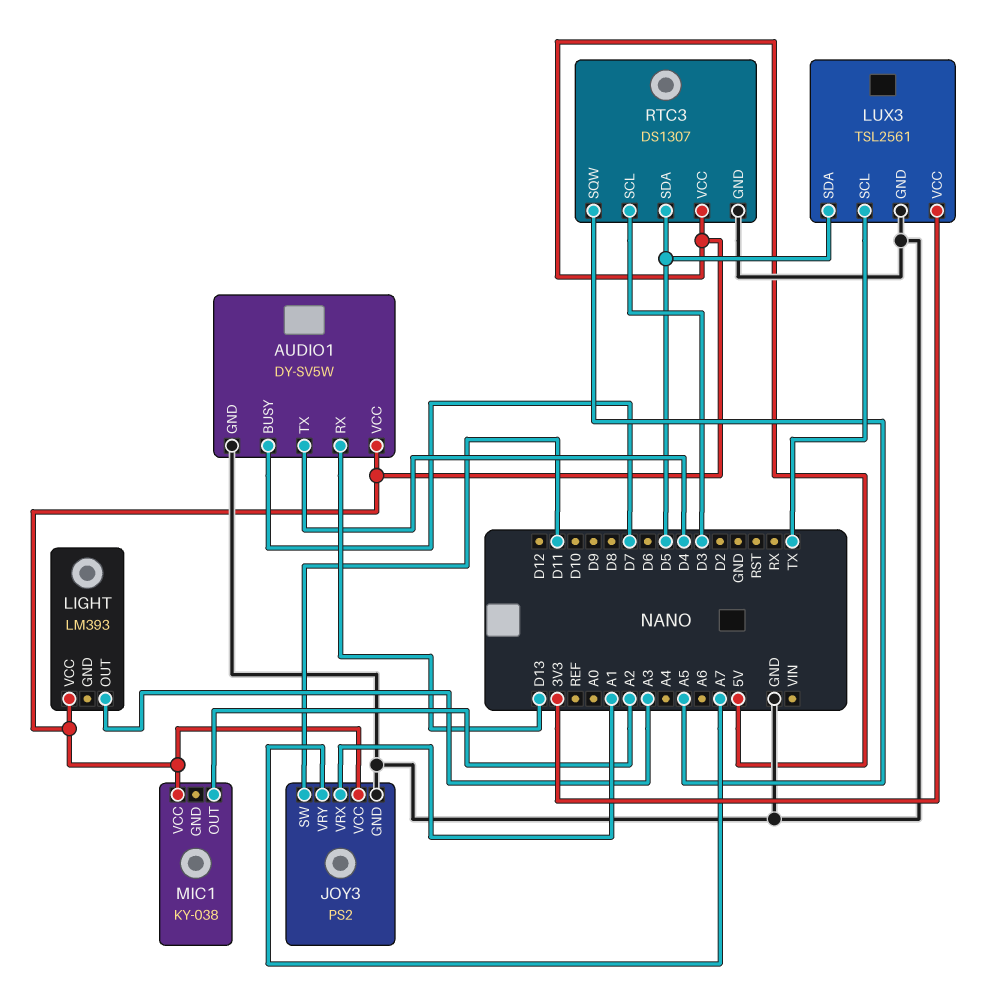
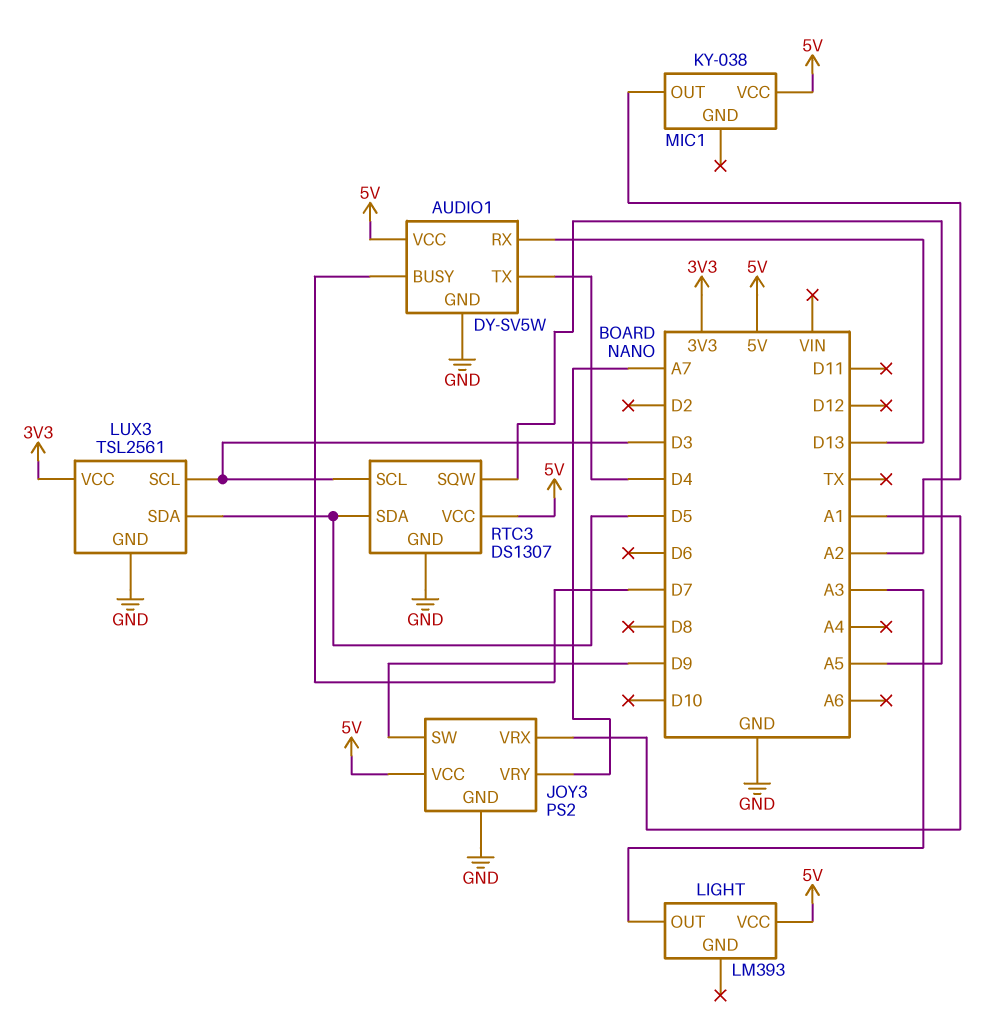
JOY3 pin SW: D11 -> D9
LUX3 pin SCL: TX -> D3

